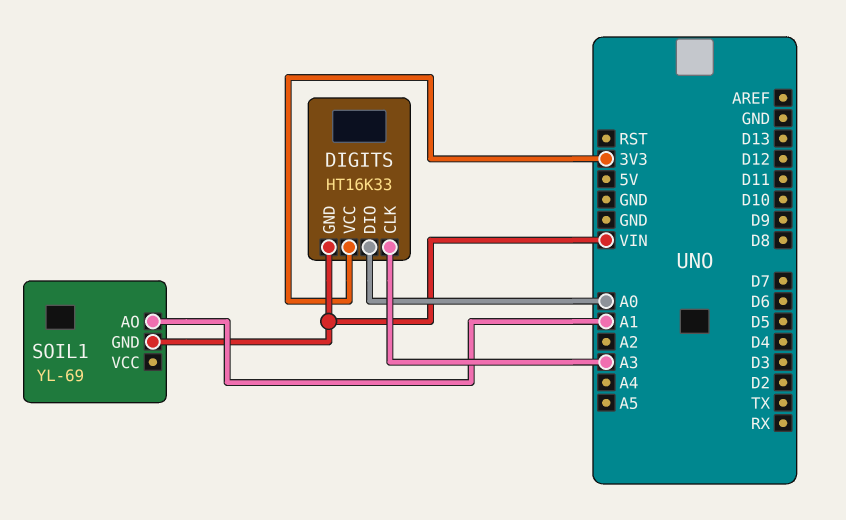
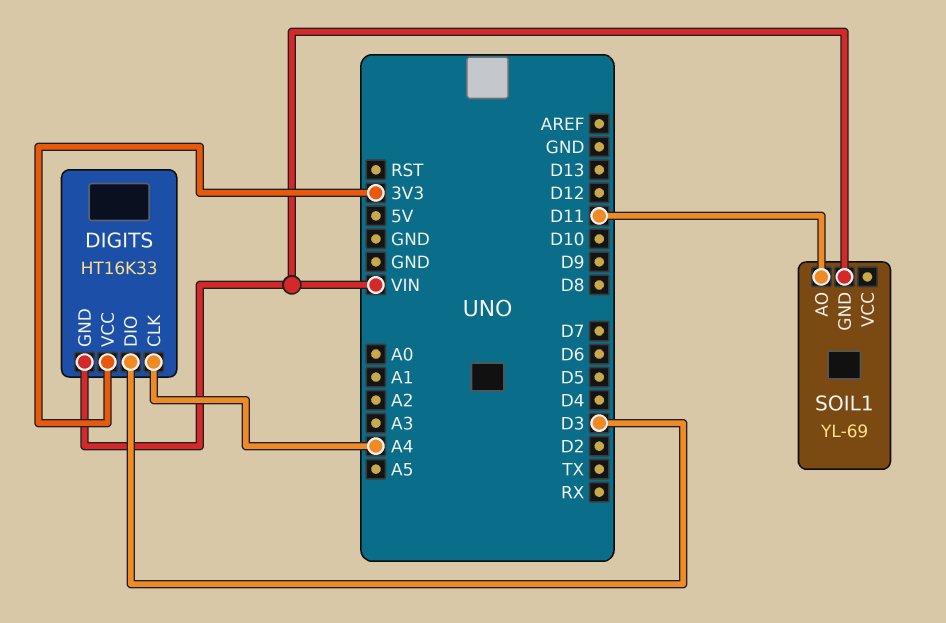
DIGITS pin CLK: A3 -> A4
DIGITS pin DIO: A0 -> D3
SOIL1 pin AO: A1 -> D11

